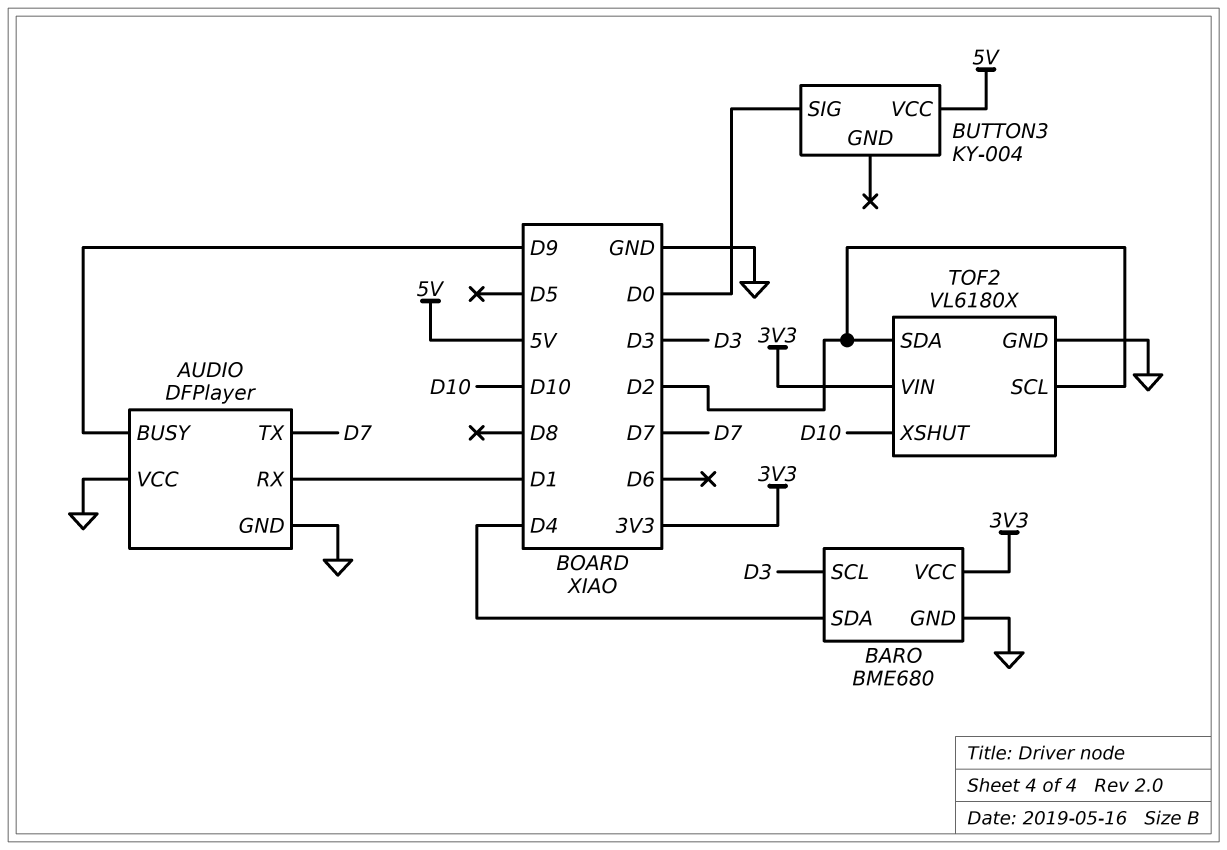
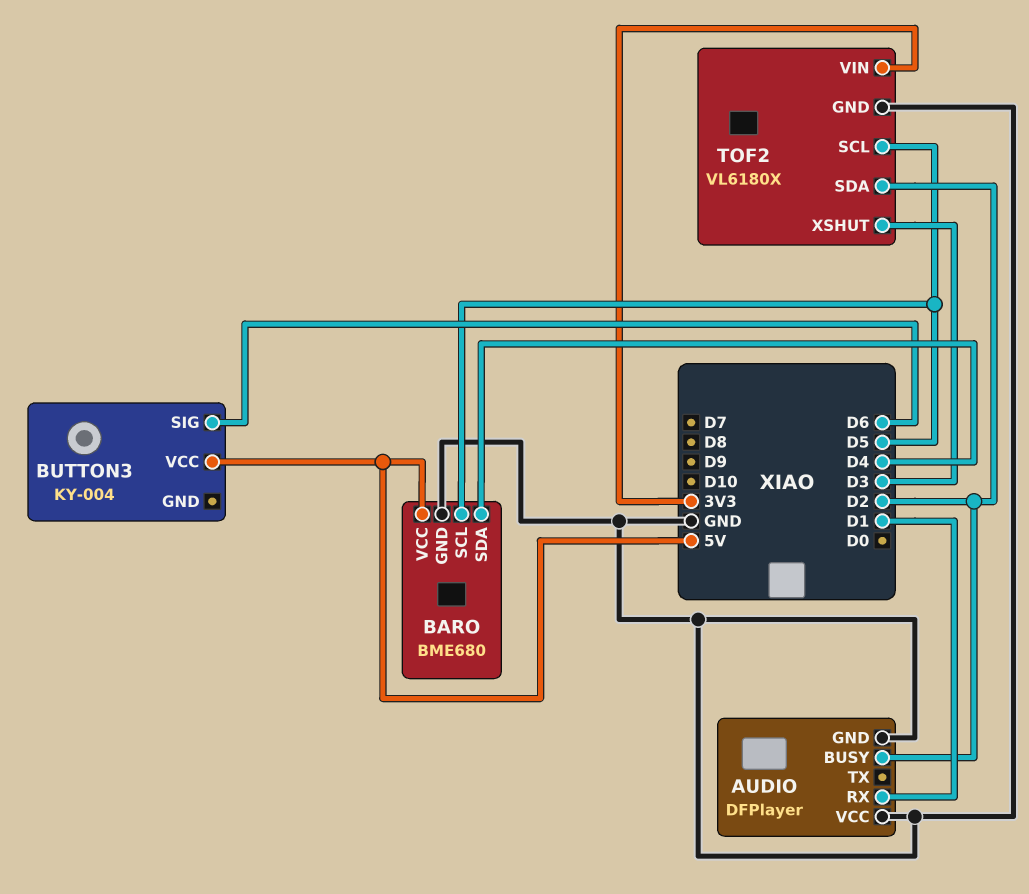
AUDIO pin BUSY: D9 -> D2
AUDIO pin TX: D7 -> none
BARO pin SCL: D3 -> D5
BARO pin VCC: 3V3 -> 5V
BUTTON3 pin SIG: D0 -> D6
TOF2 pin SCL: D2 -> D5
TOF2 pin XSHUT: D10 -> D3

